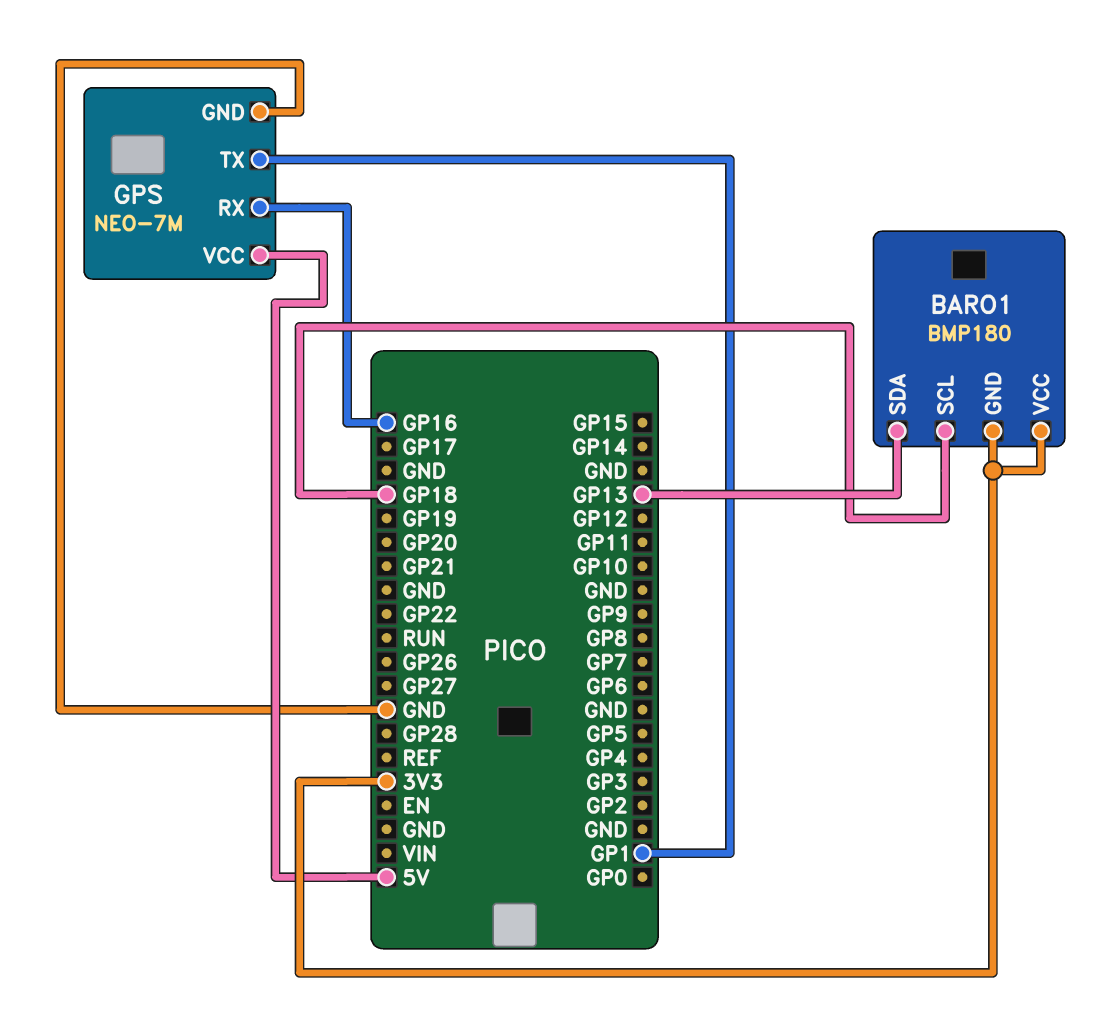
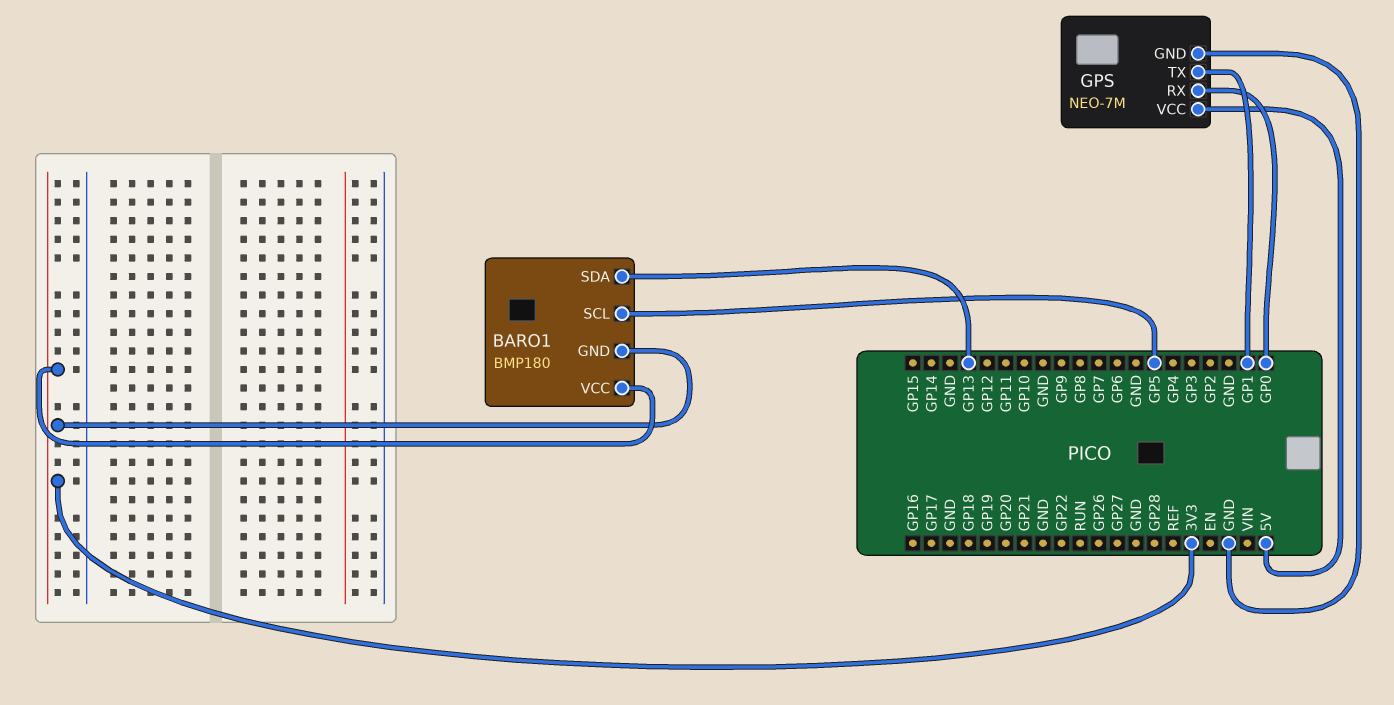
BARO1 pin SCL: GP18 -> GP5
GPS pin RX: GP16 -> GP0

